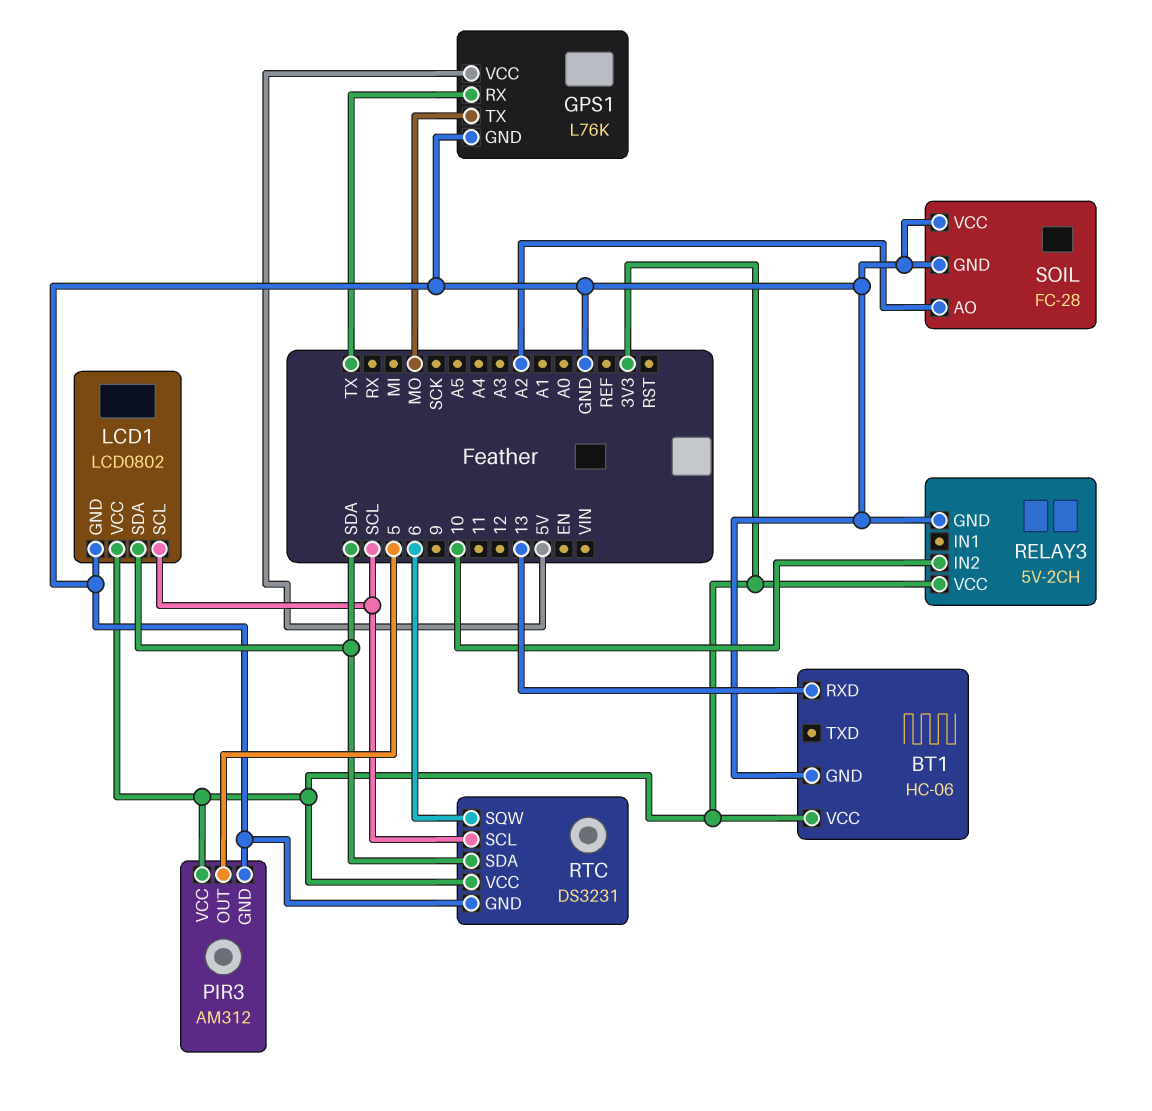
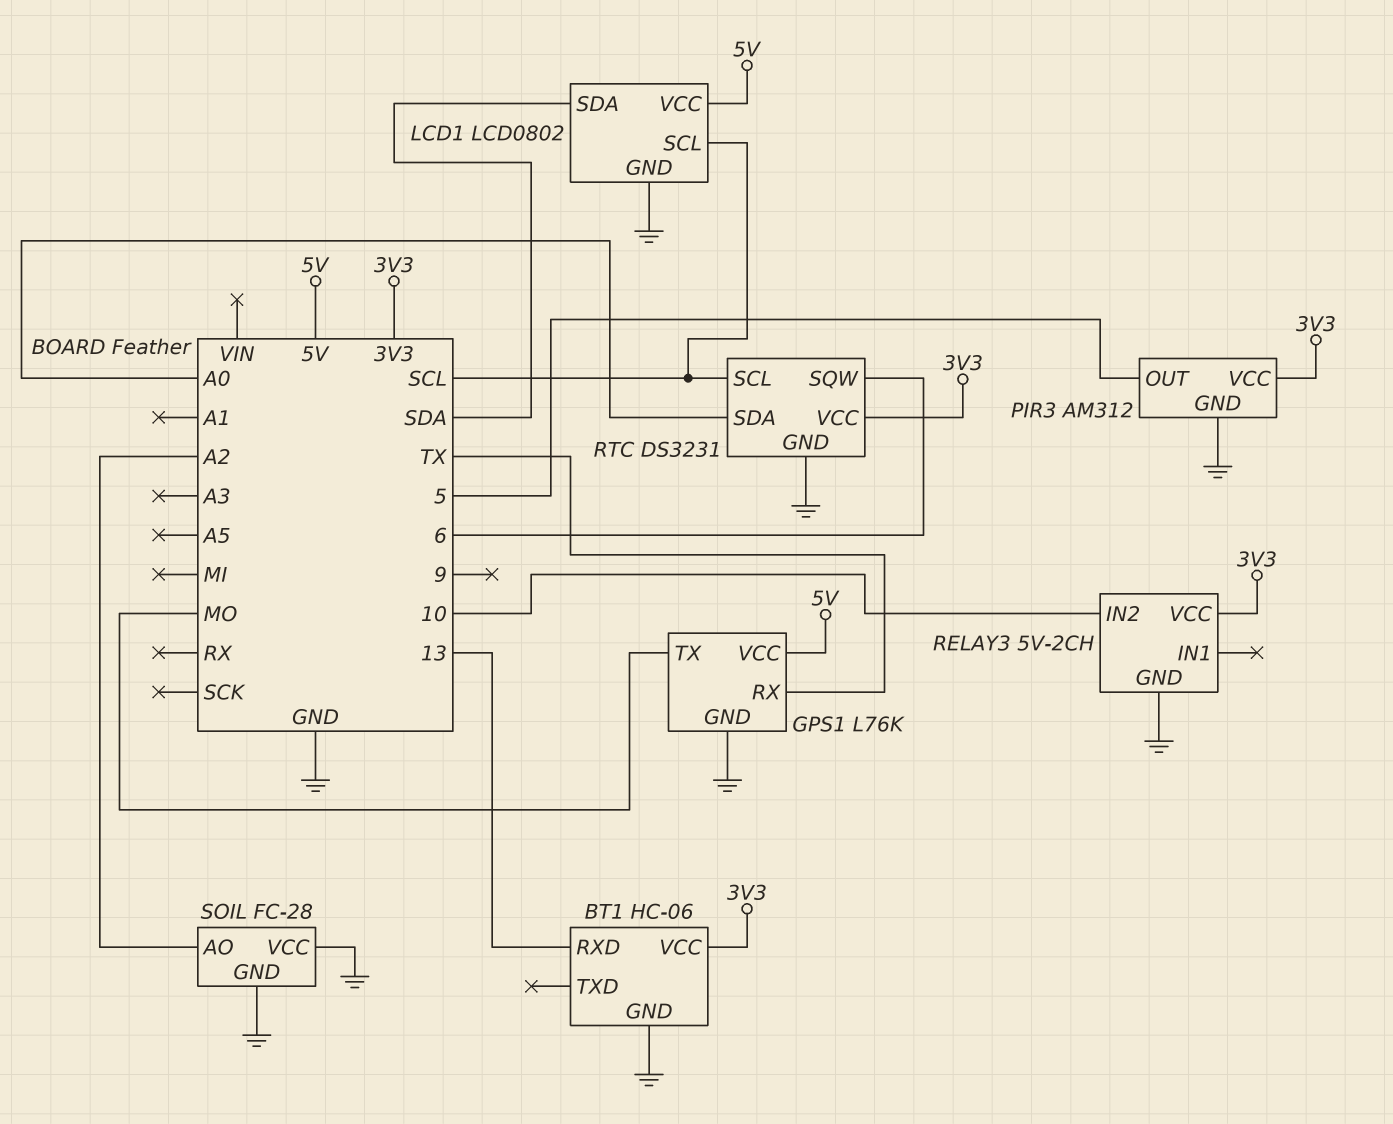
LCD1 pin VCC: 3V3 -> 5V
RTC pin SDA: SDA -> A0

